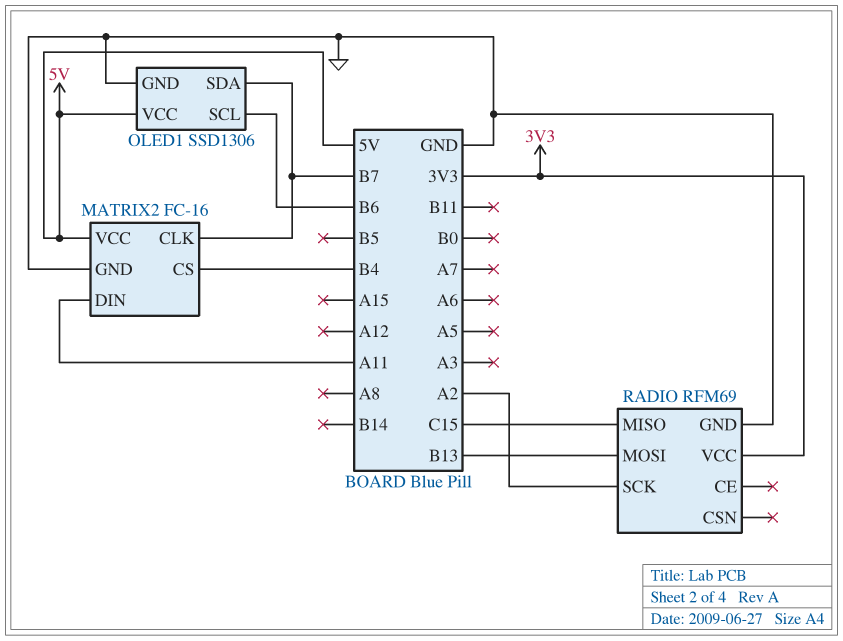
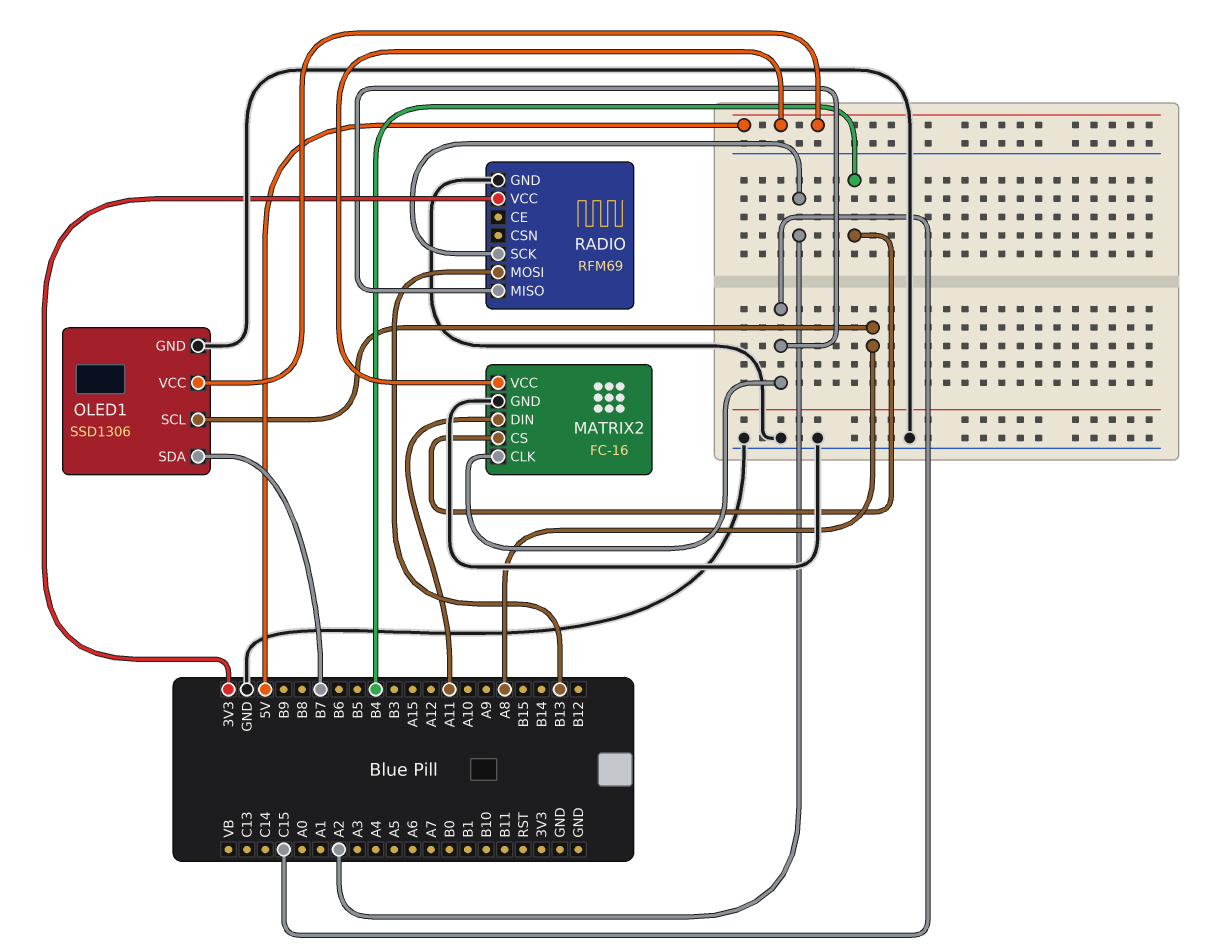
MATRIX2 pin CLK: B7 -> C15
OLED1 pin SCL: B6 -> A8

